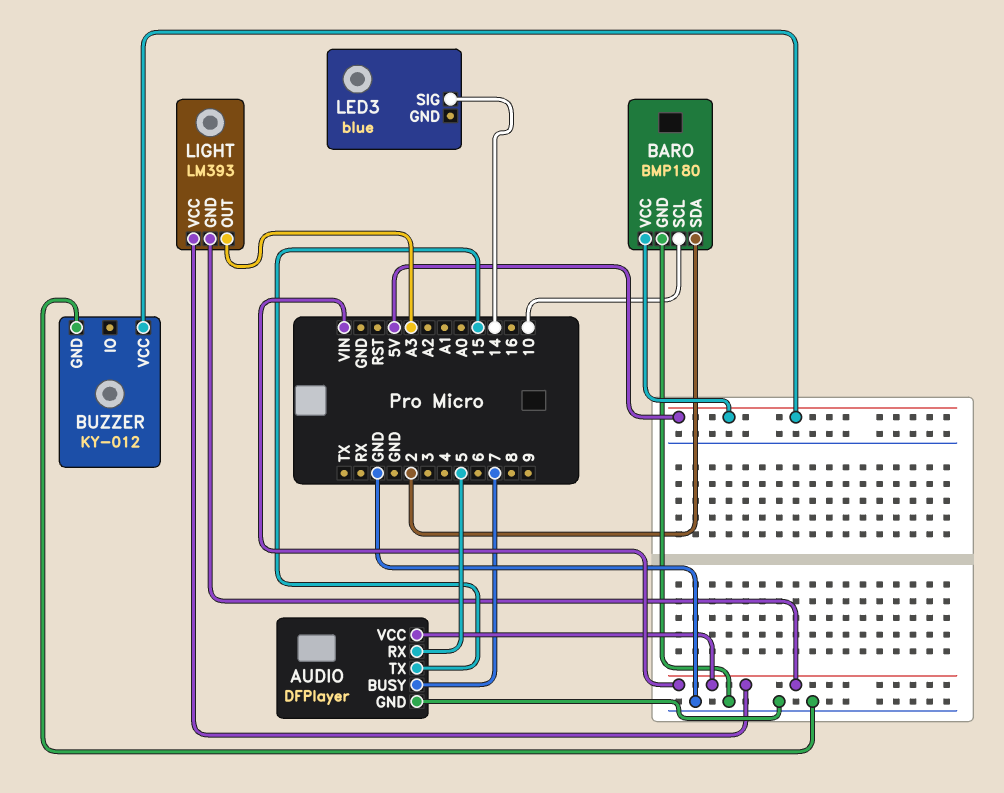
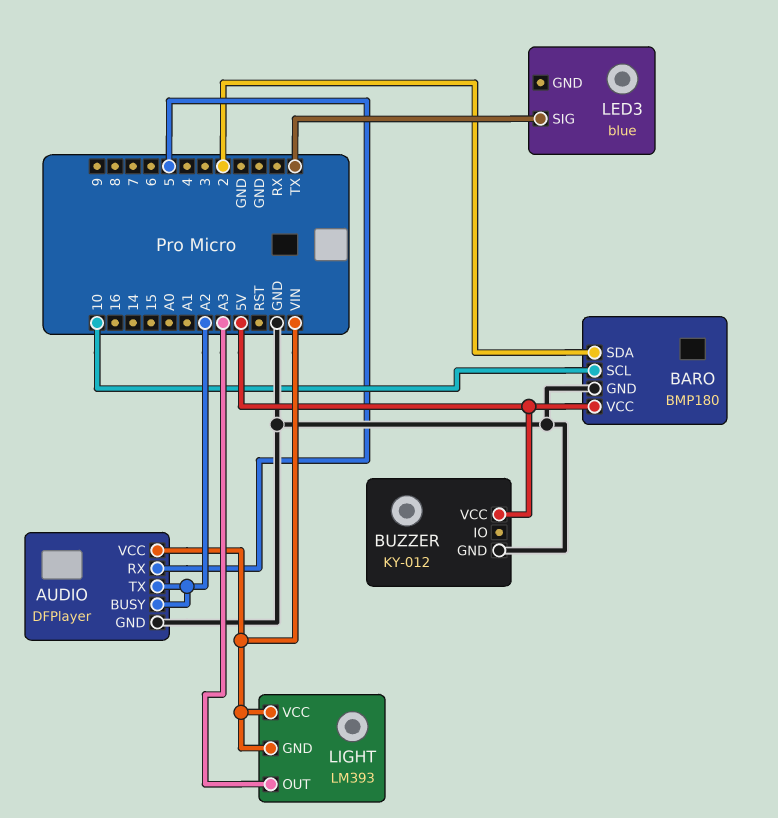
AUDIO pin BUSY: 7 -> A2
AUDIO pin TX: 15 -> A2
LED3 pin SIG: 14 -> TX

